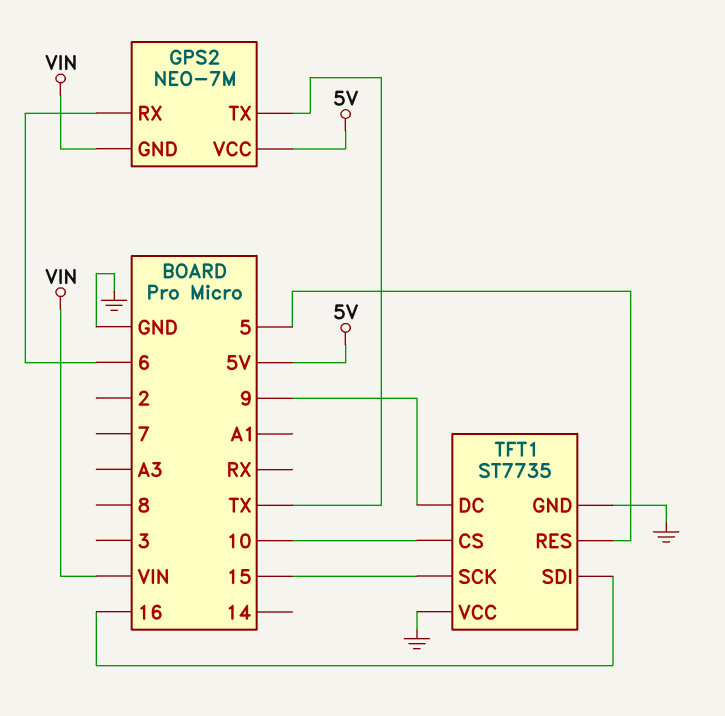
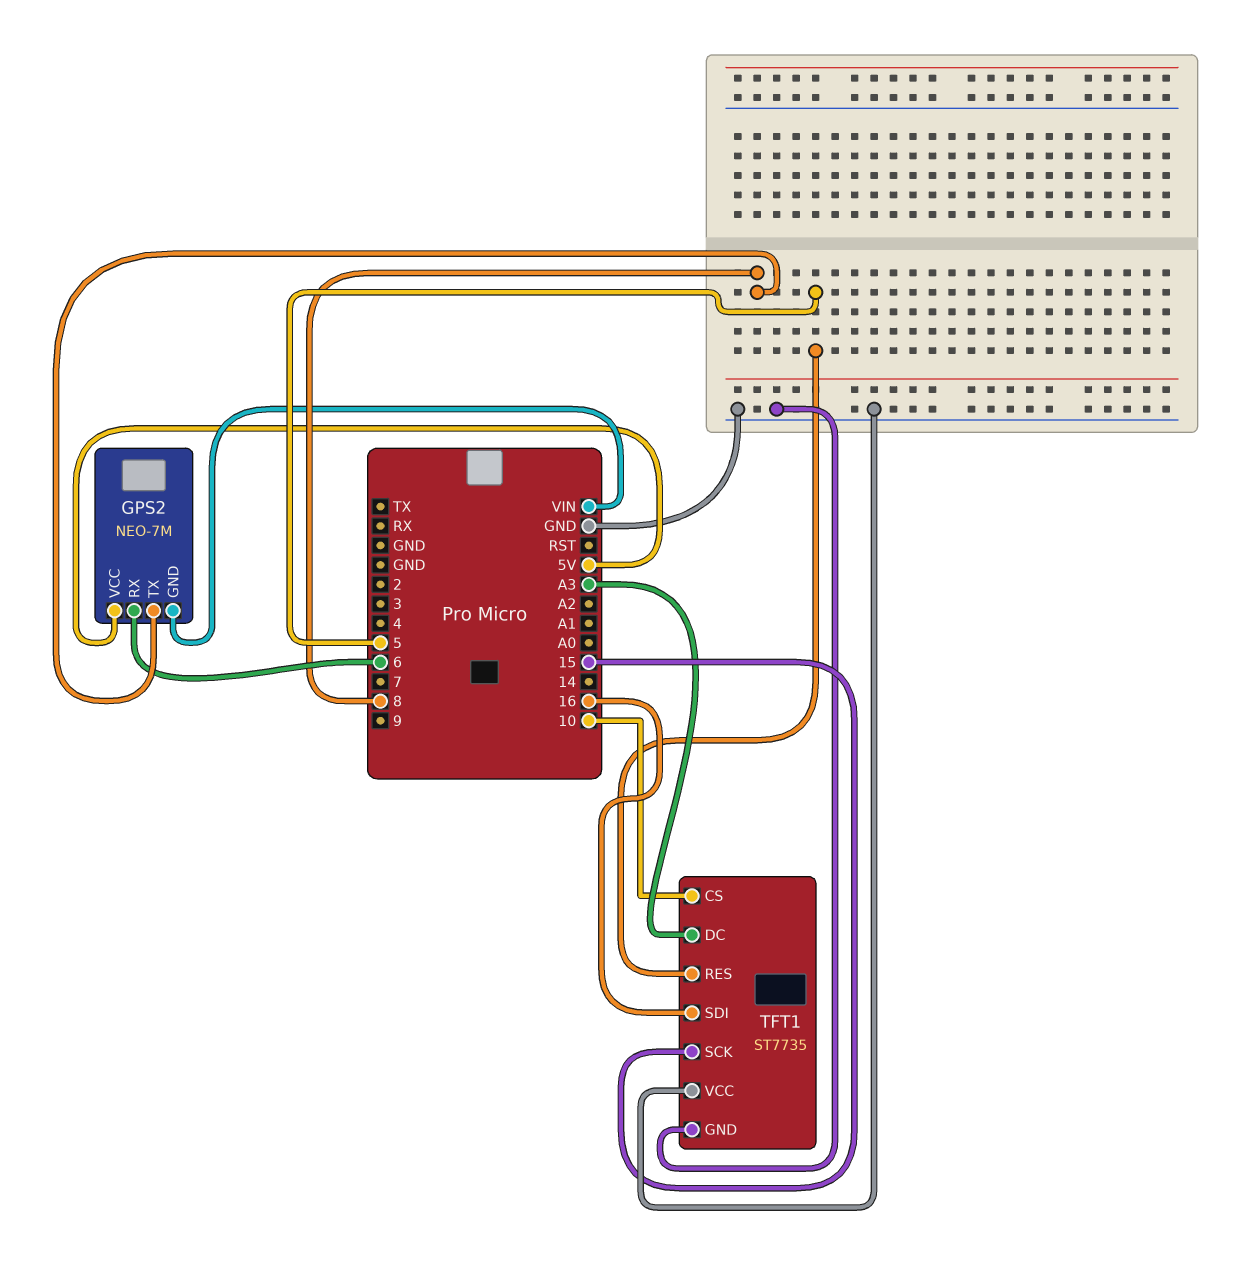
GPS2 pin TX: TX -> 8
TFT1 pin DC: 9 -> A3

